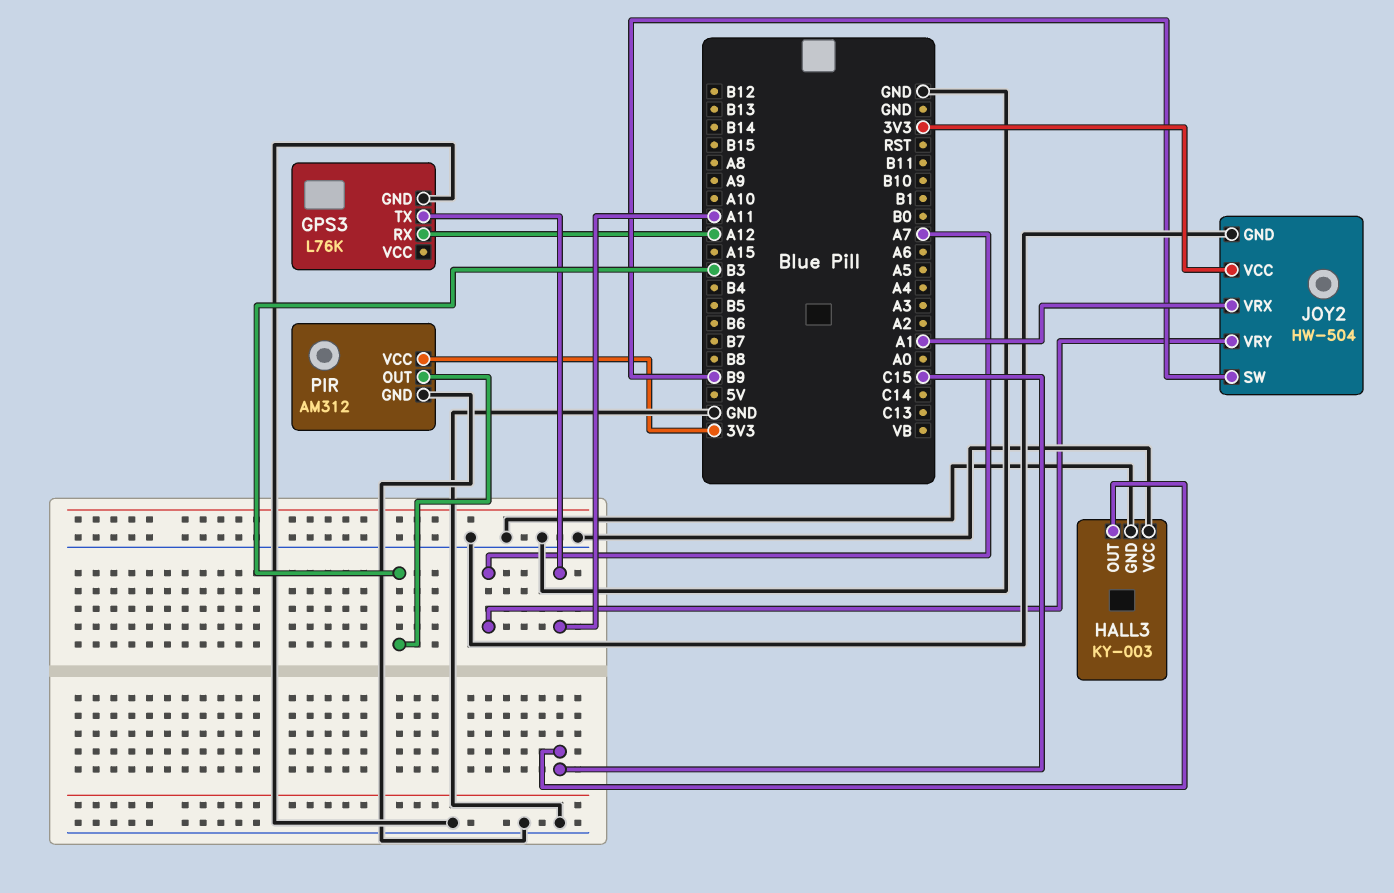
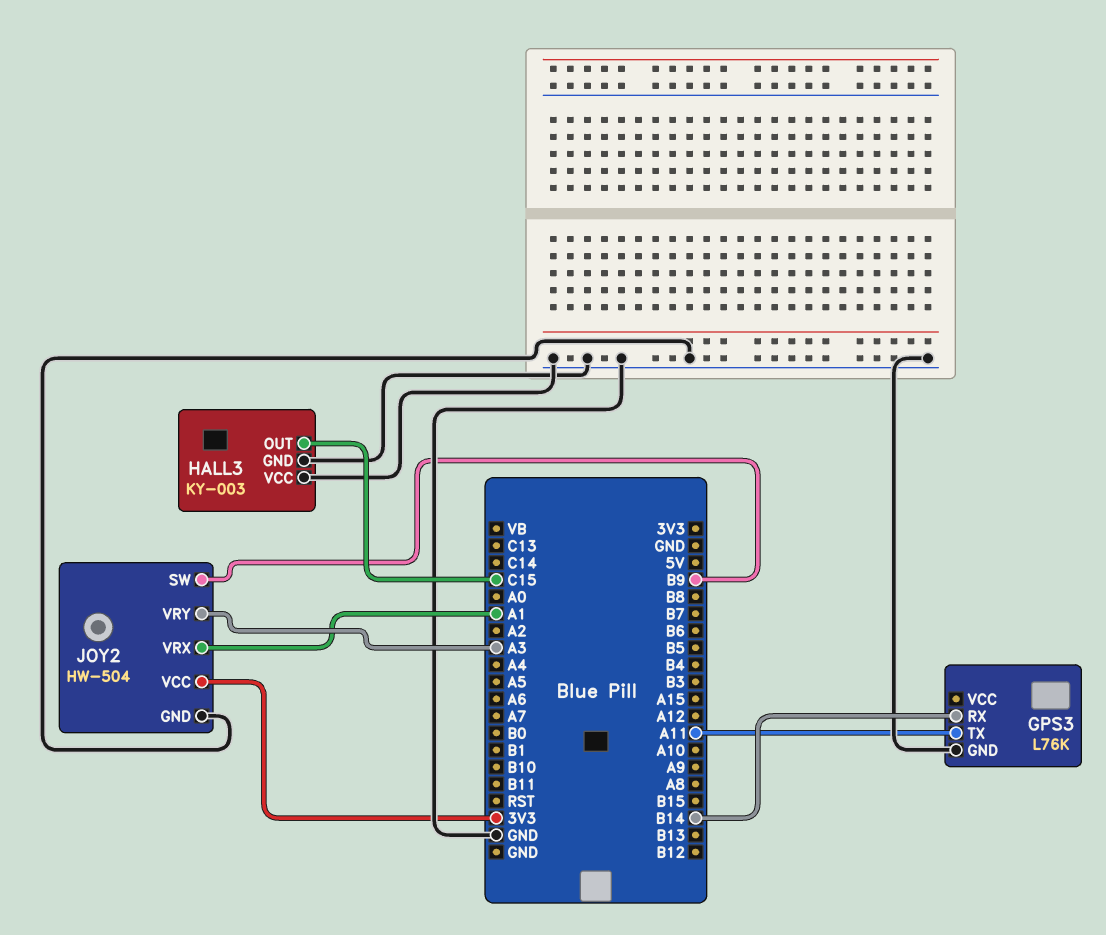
GPS3 pin RX: A12 -> B14
JOY2 pin VRY: A7 -> A3
PIR: AM312 -> none
PIR pin GND: GND -> none
PIR pin OUT: B3 -> none
PIR pin VCC: 3V3 -> none

